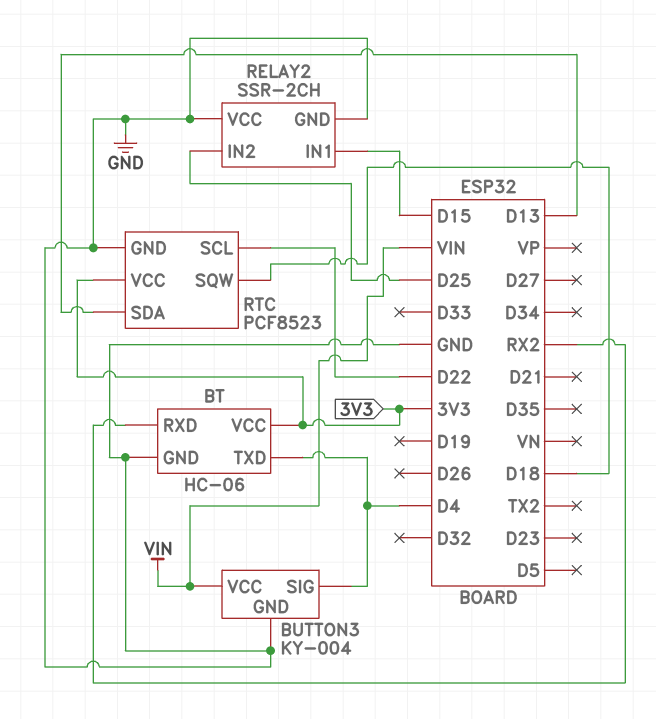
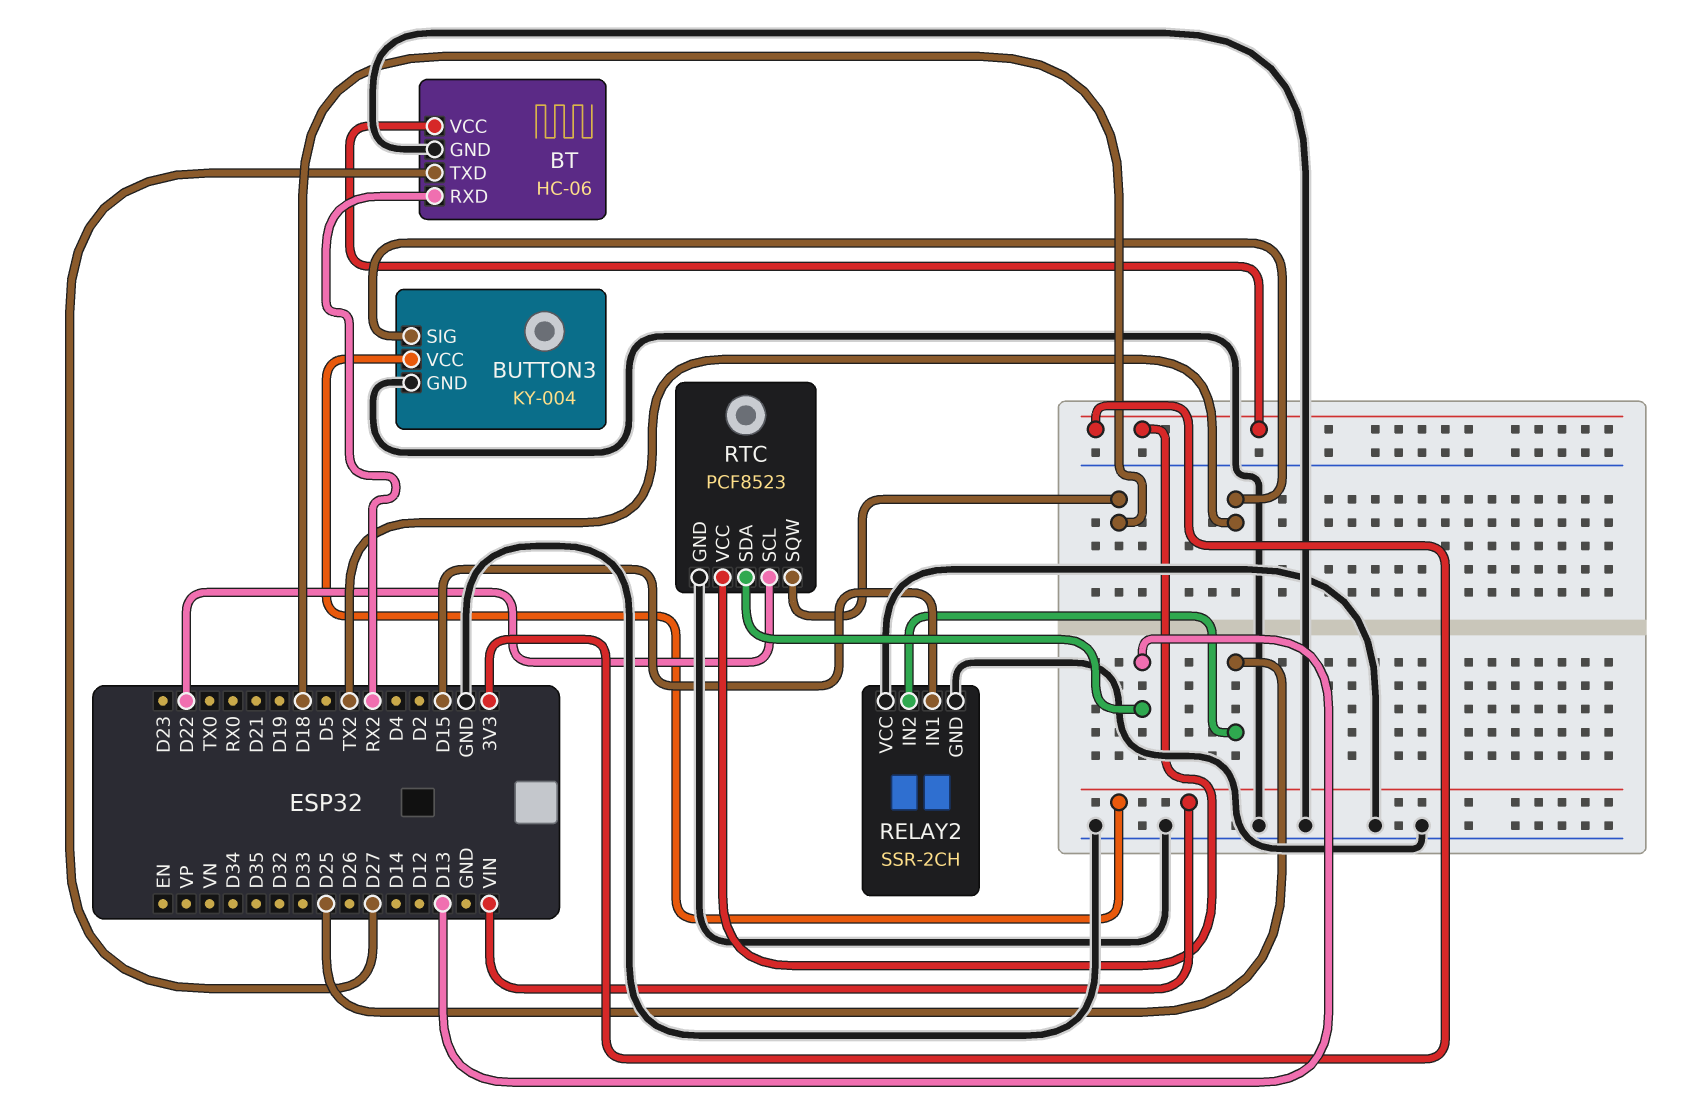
BT pin TXD: D4 -> D27
BUTTON3 pin SIG: D4 -> TX2

